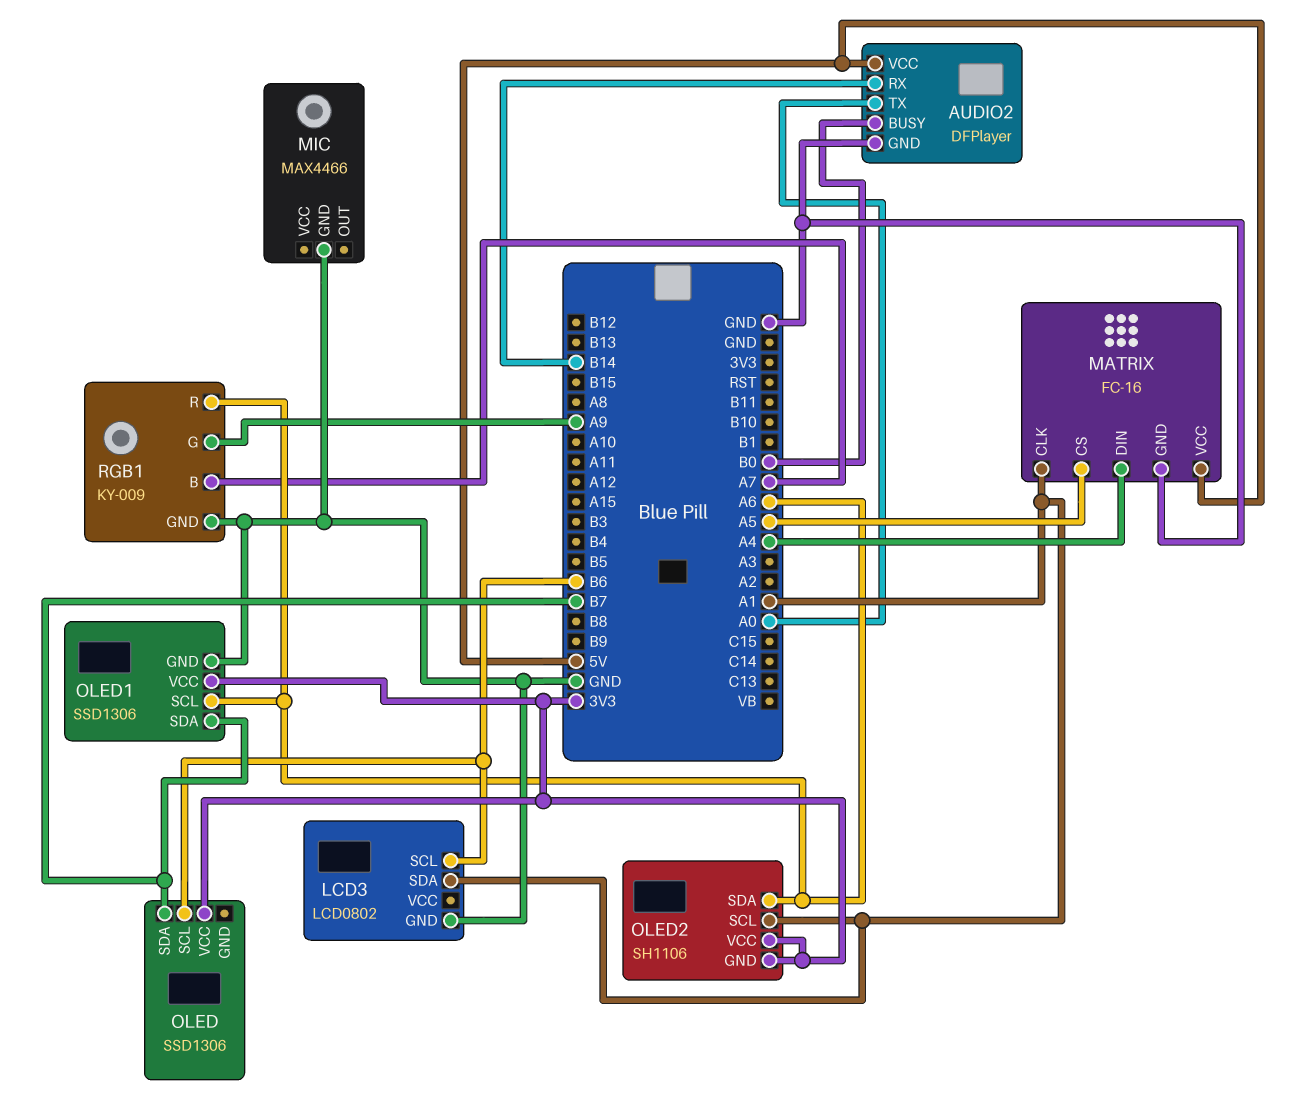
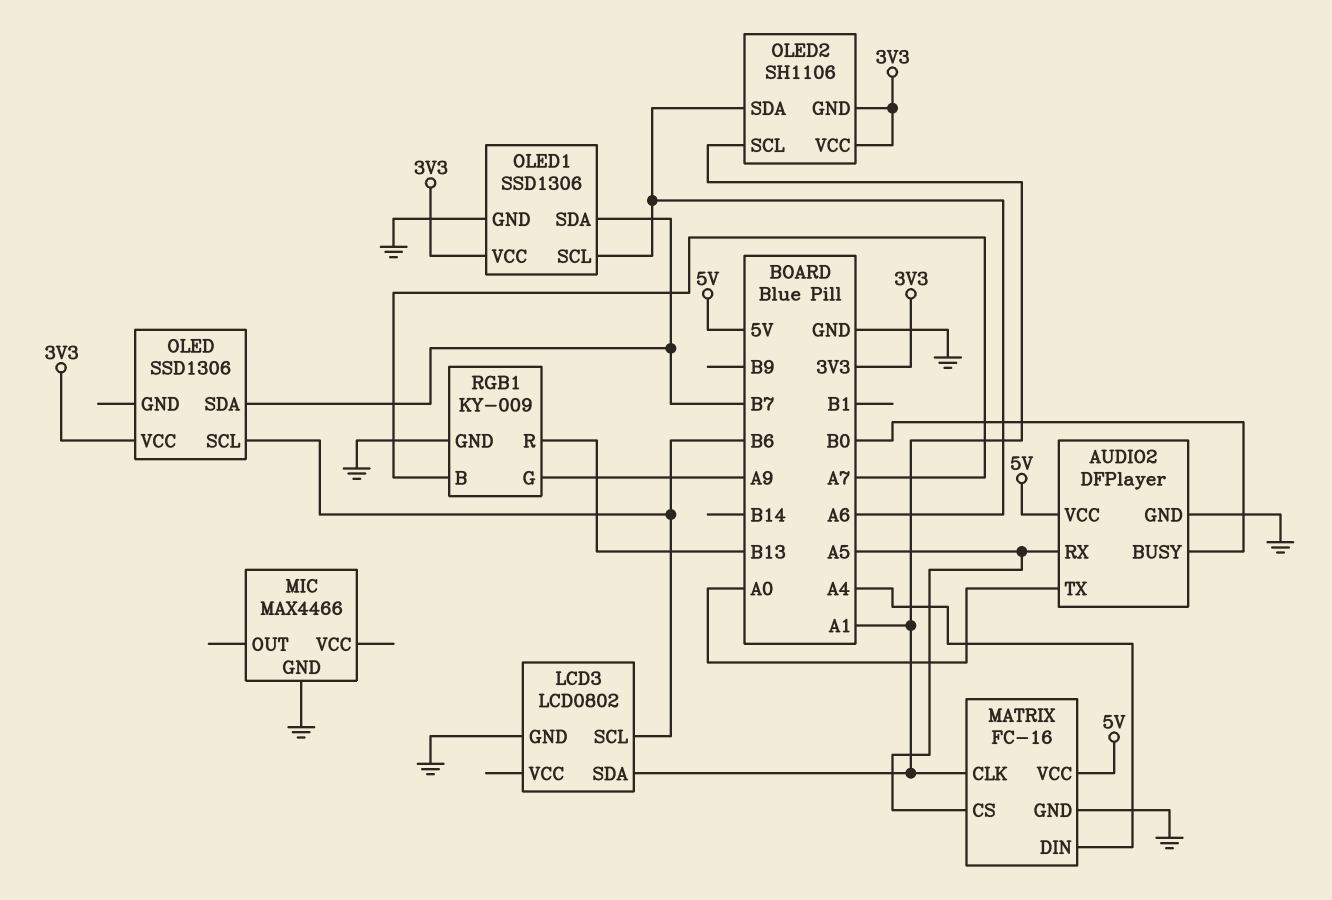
AUDIO2 pin RX: B14 -> A5
RGB1 pin R: A6 -> B13

